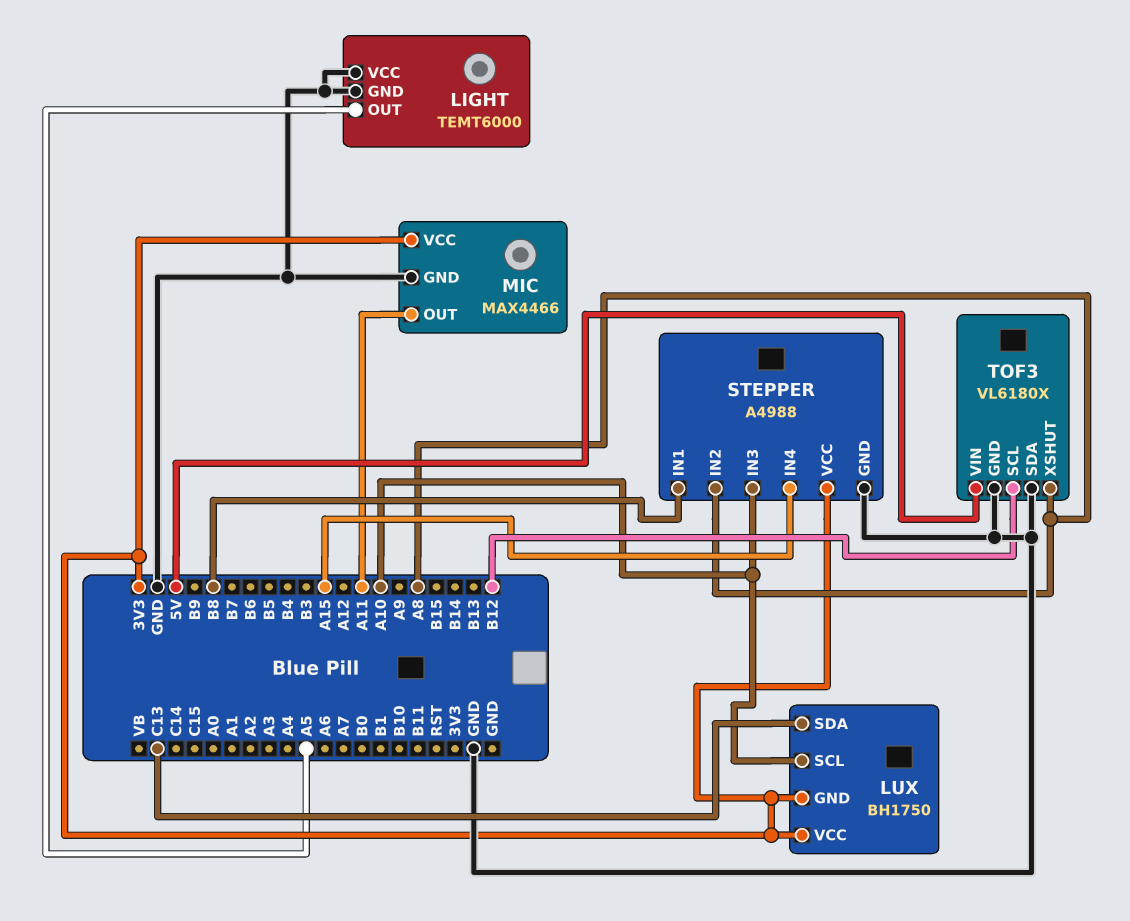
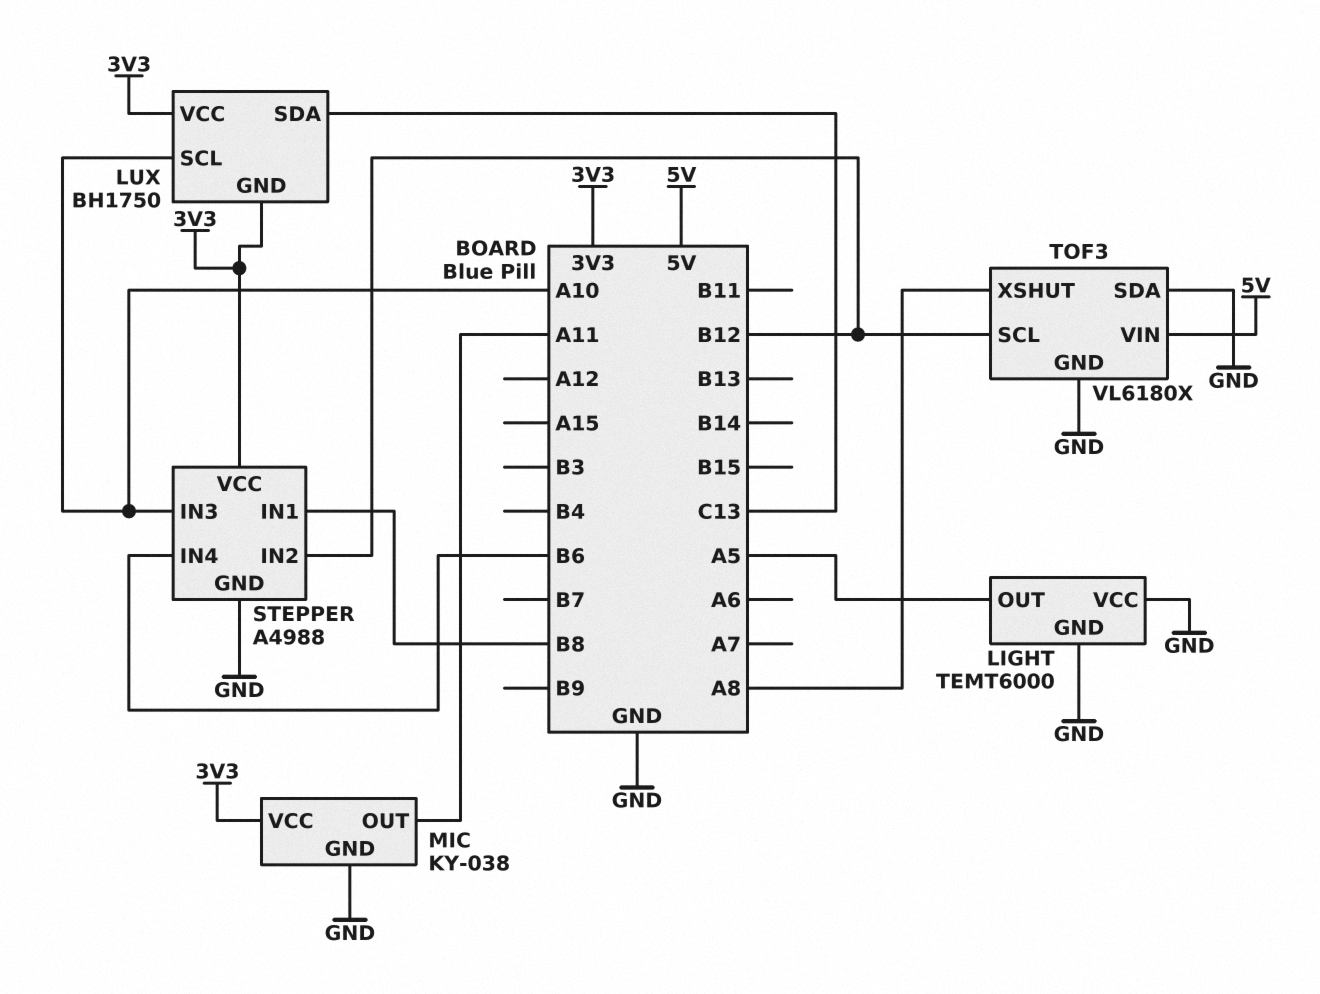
MIC: MAX4466 -> KY-038
STEPPER pin IN2: A8 -> B12
STEPPER pin IN4: A15 -> B6

